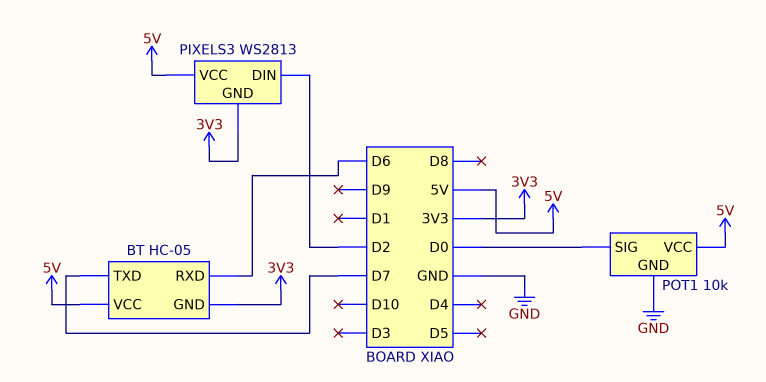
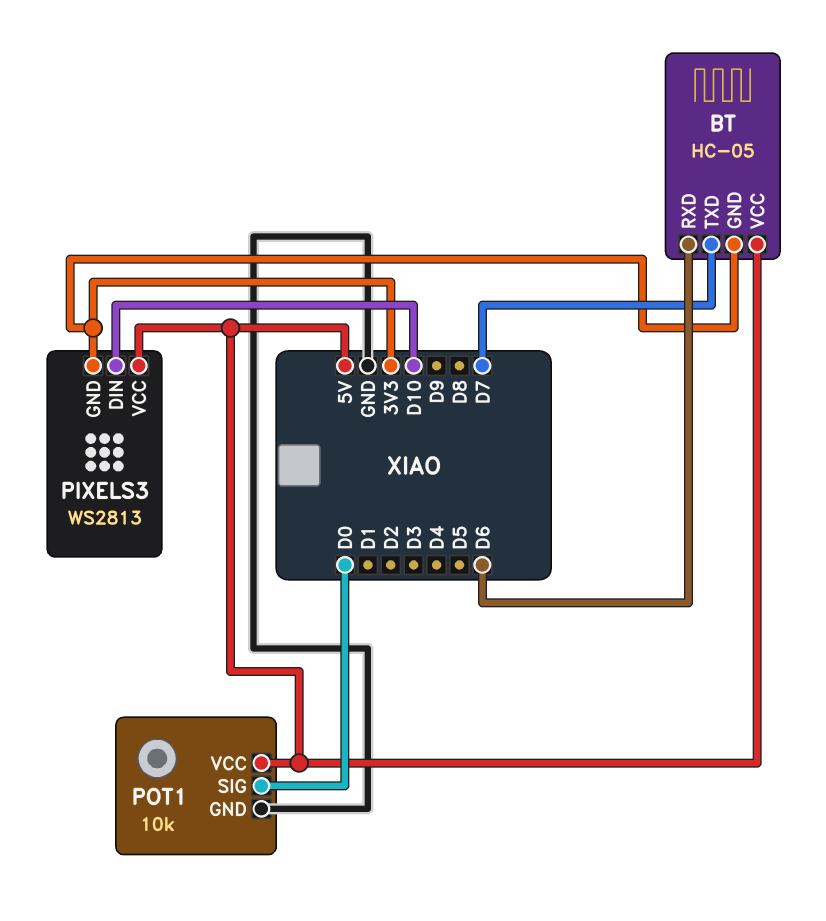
PIXELS3 pin DIN: D2 -> D10

